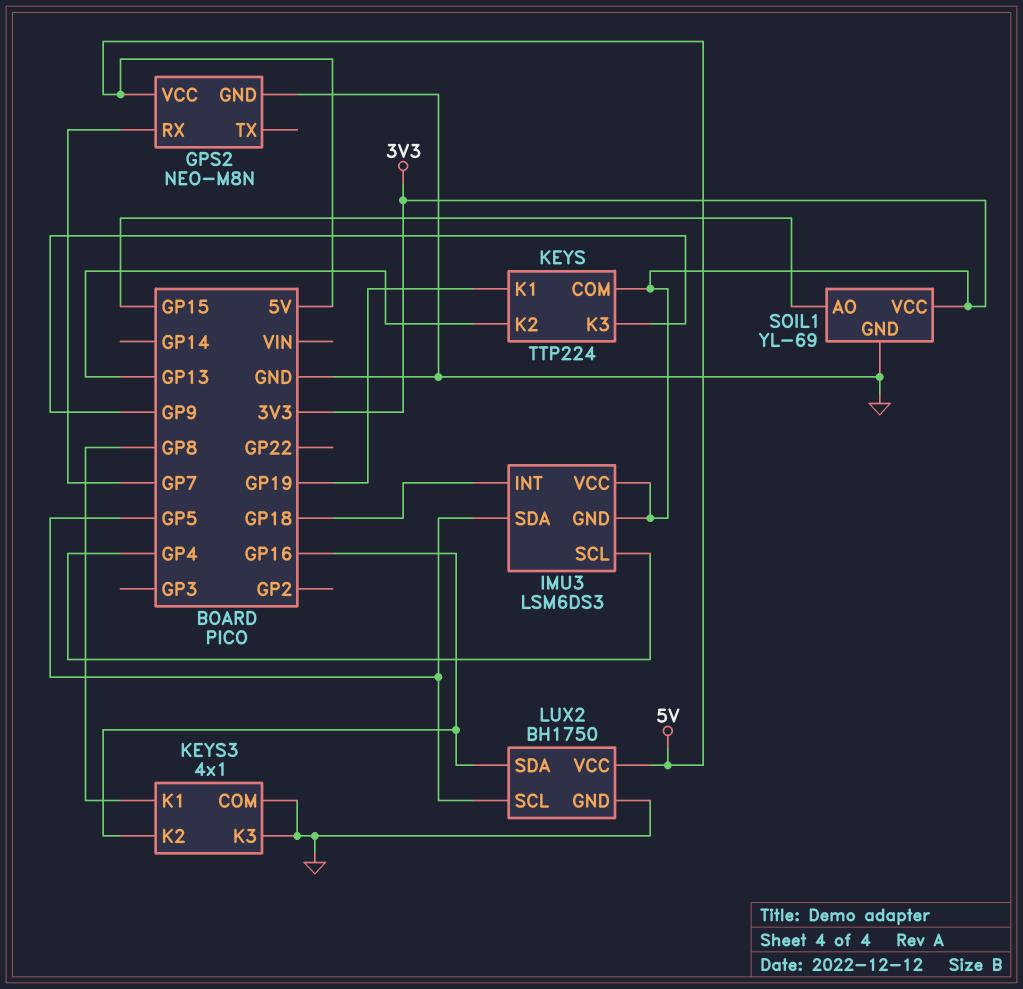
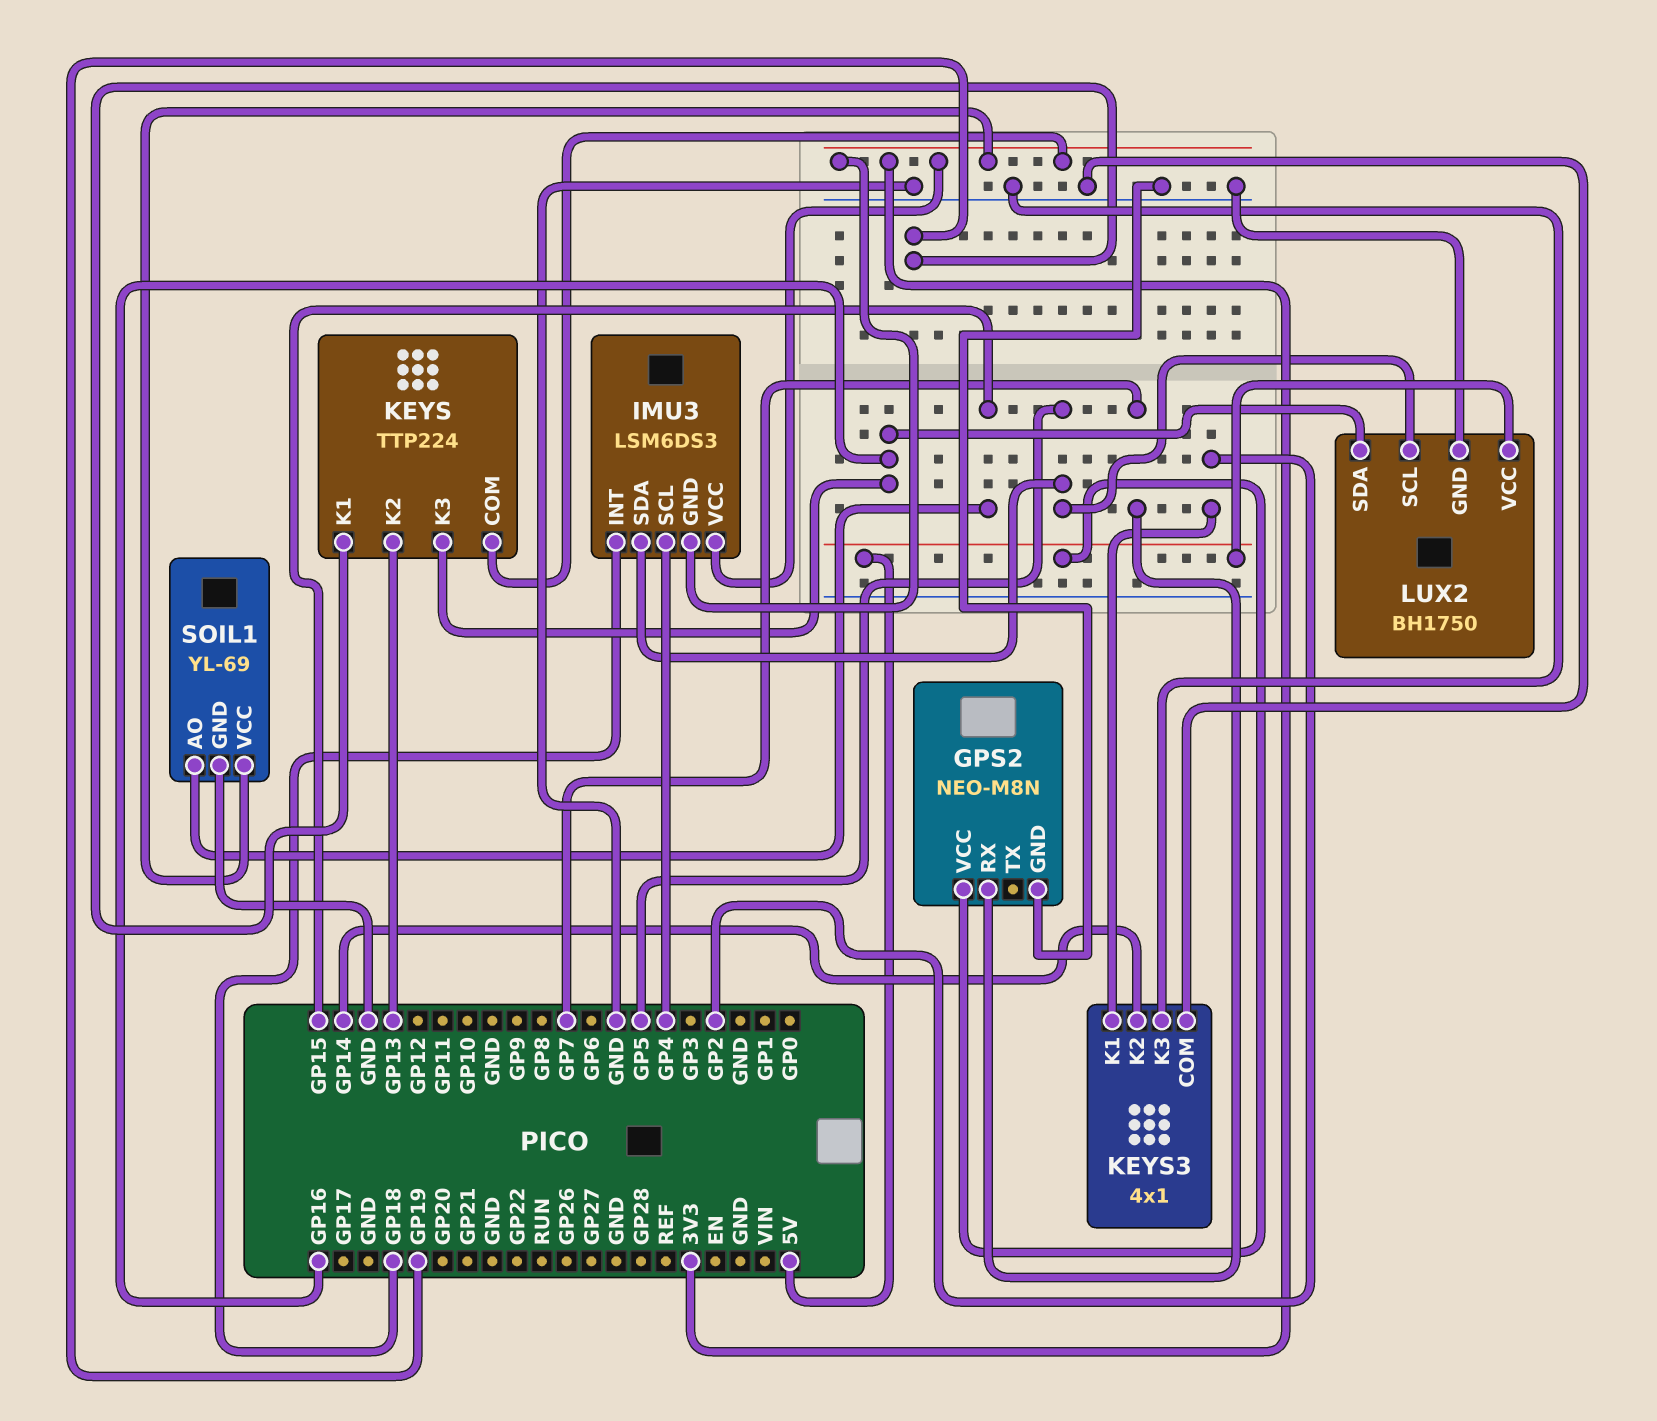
KEYS pin K3: GP9 -> GP16
KEYS3 pin K1: GP8 -> GP2
KEYS3 pin K2: GP16 -> GP14

